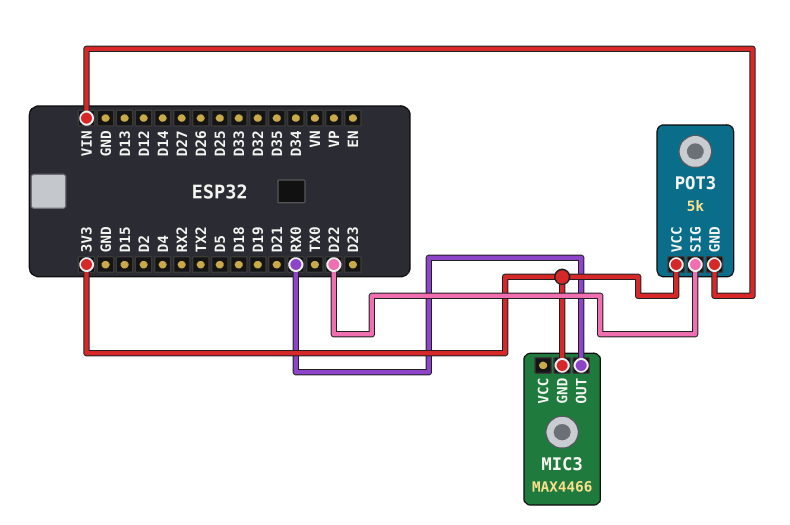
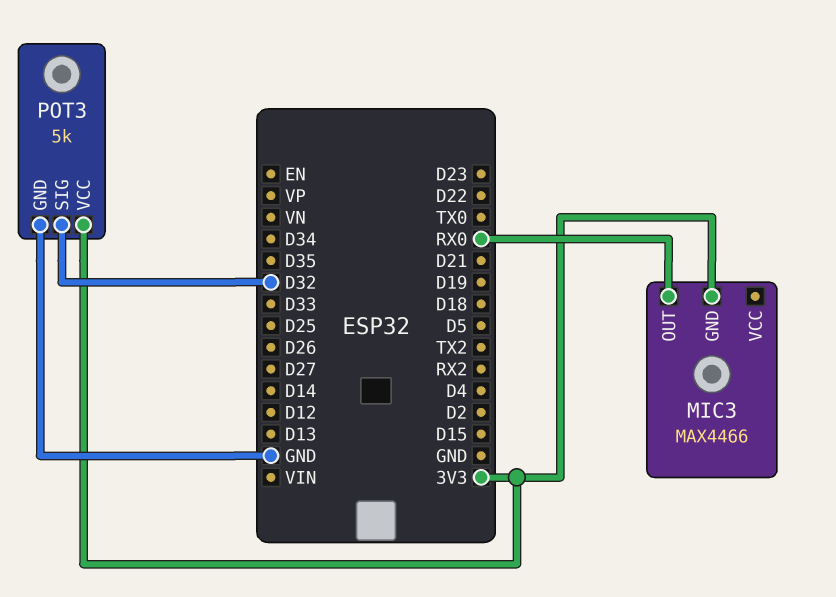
POT3 pin GND: VIN -> GND
POT3 pin SIG: D22 -> D32

